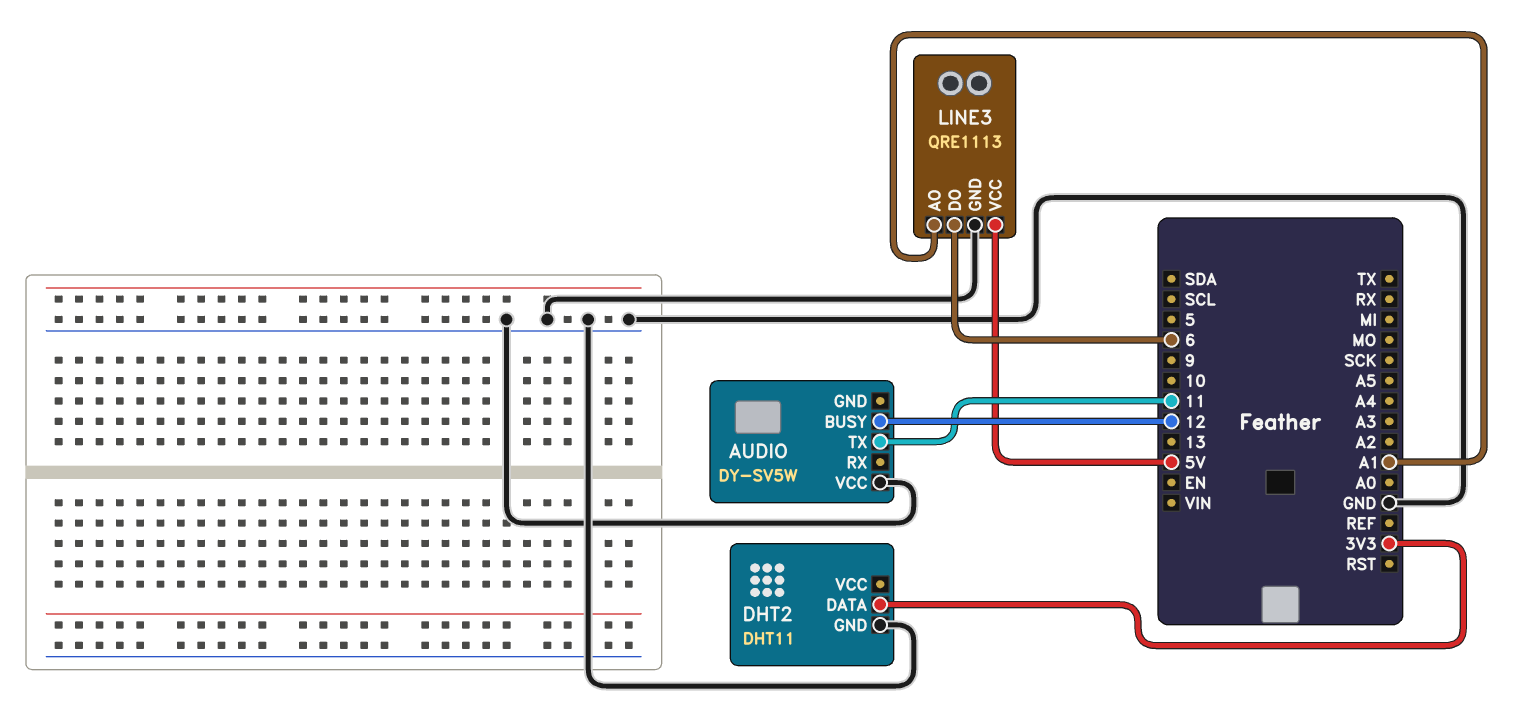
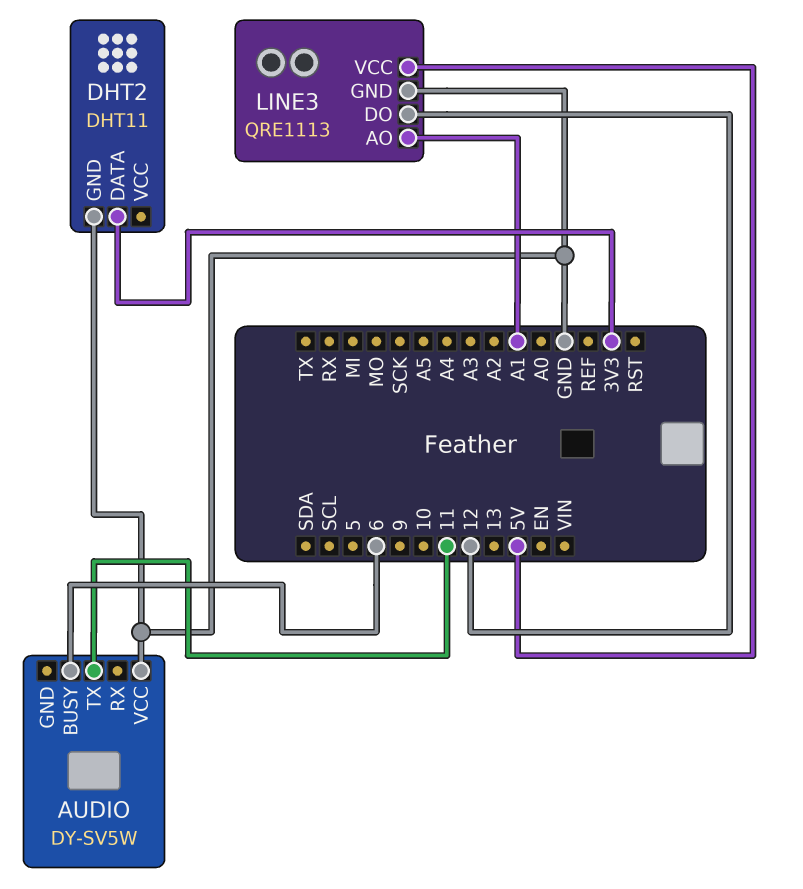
AUDIO pin BUSY: 12 -> 6
LINE3 pin DO: 6 -> 12

